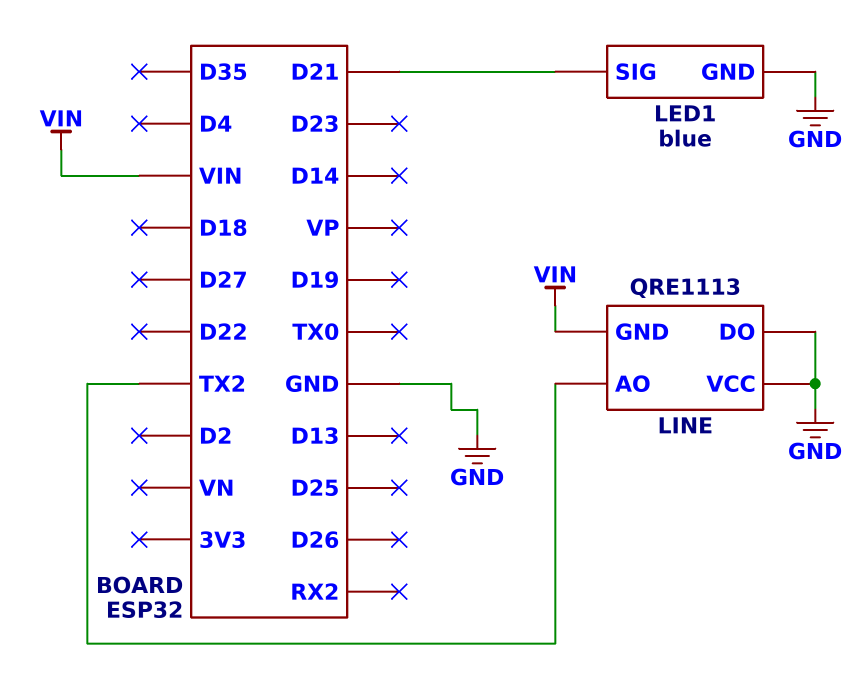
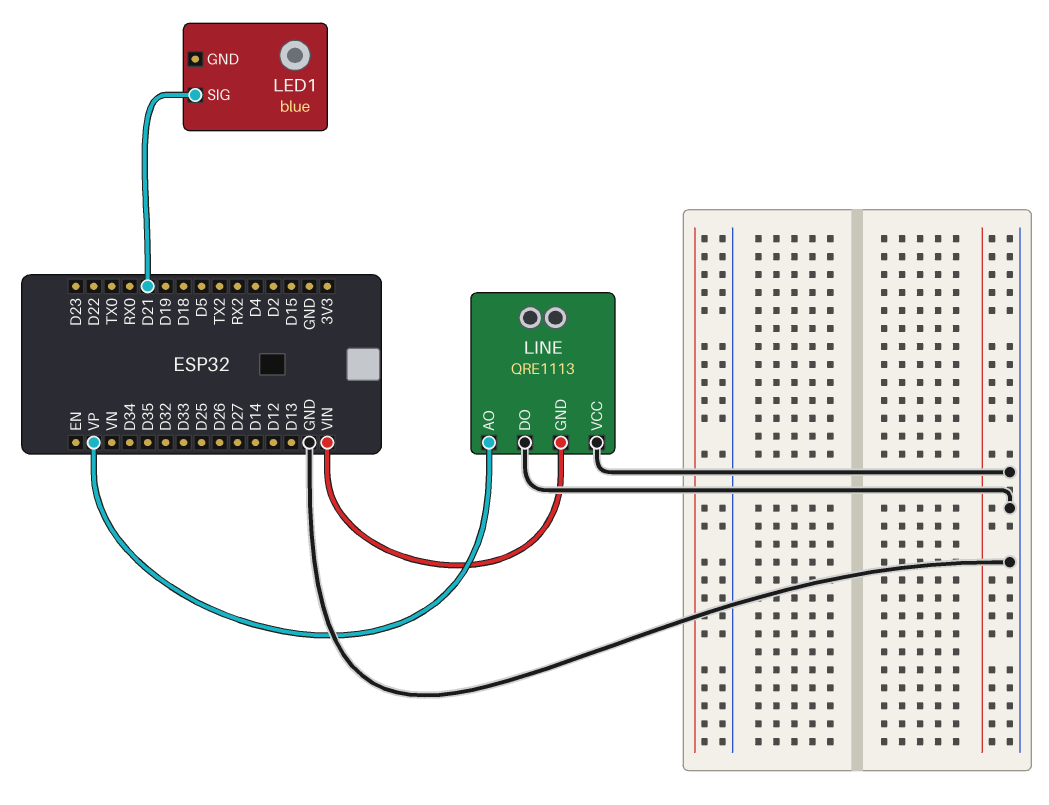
LED1 pin GND: GND -> none
LINE pin AO: TX2 -> VP

